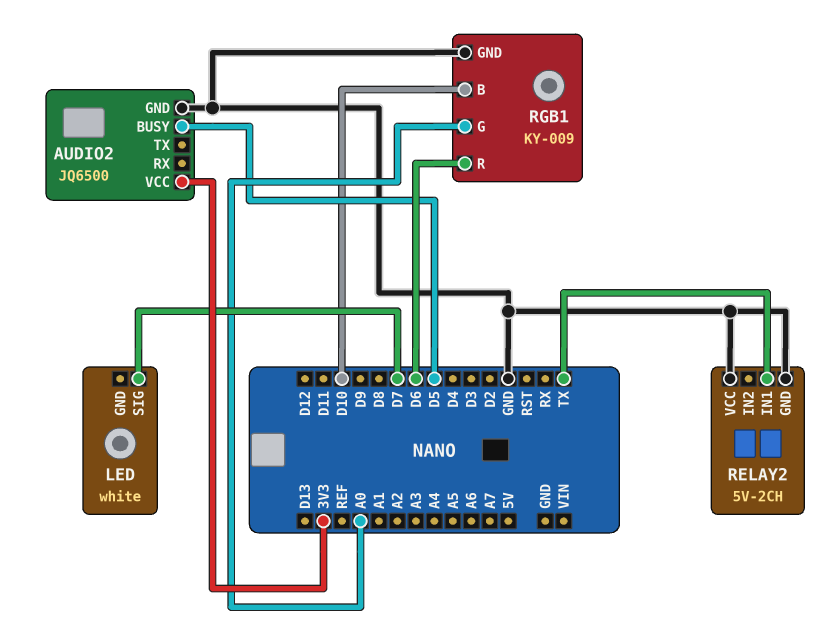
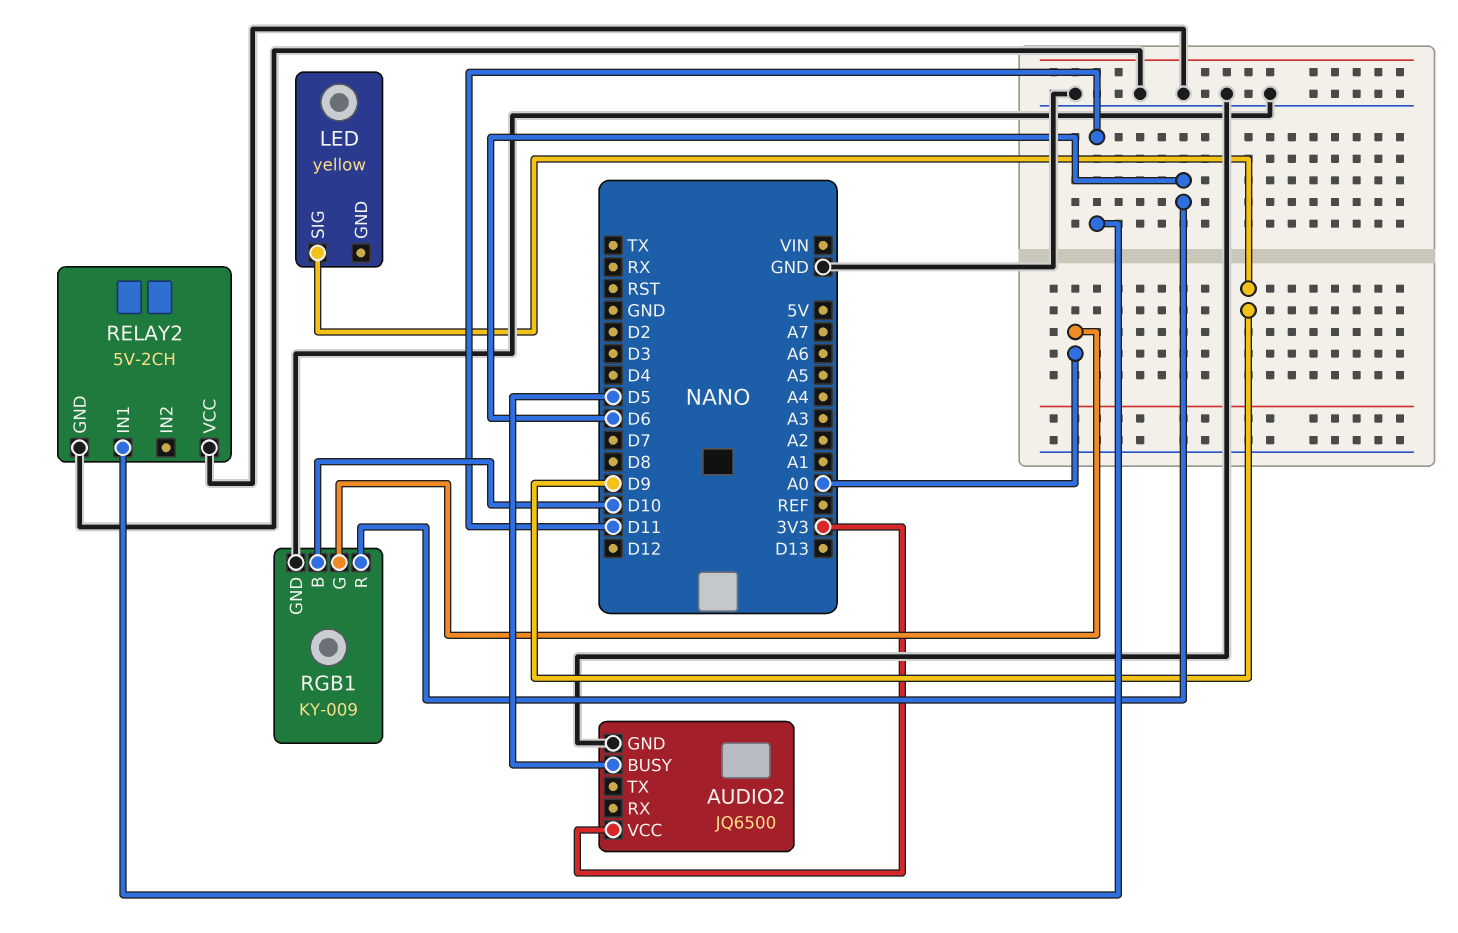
LED: white -> yellow
LED pin SIG: D7 -> D9
RELAY2 pin IN1: TX -> D11

